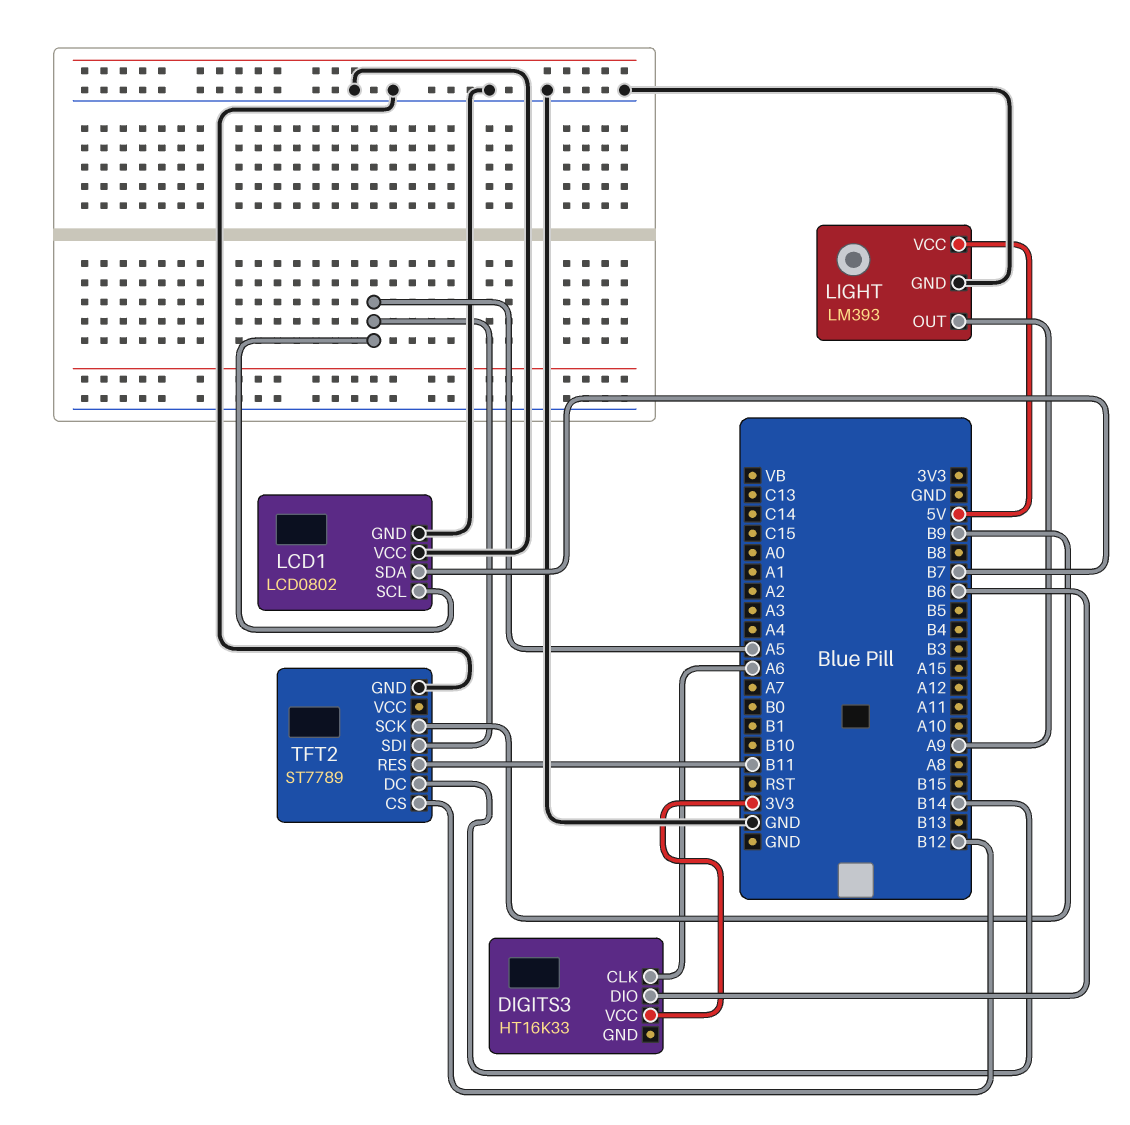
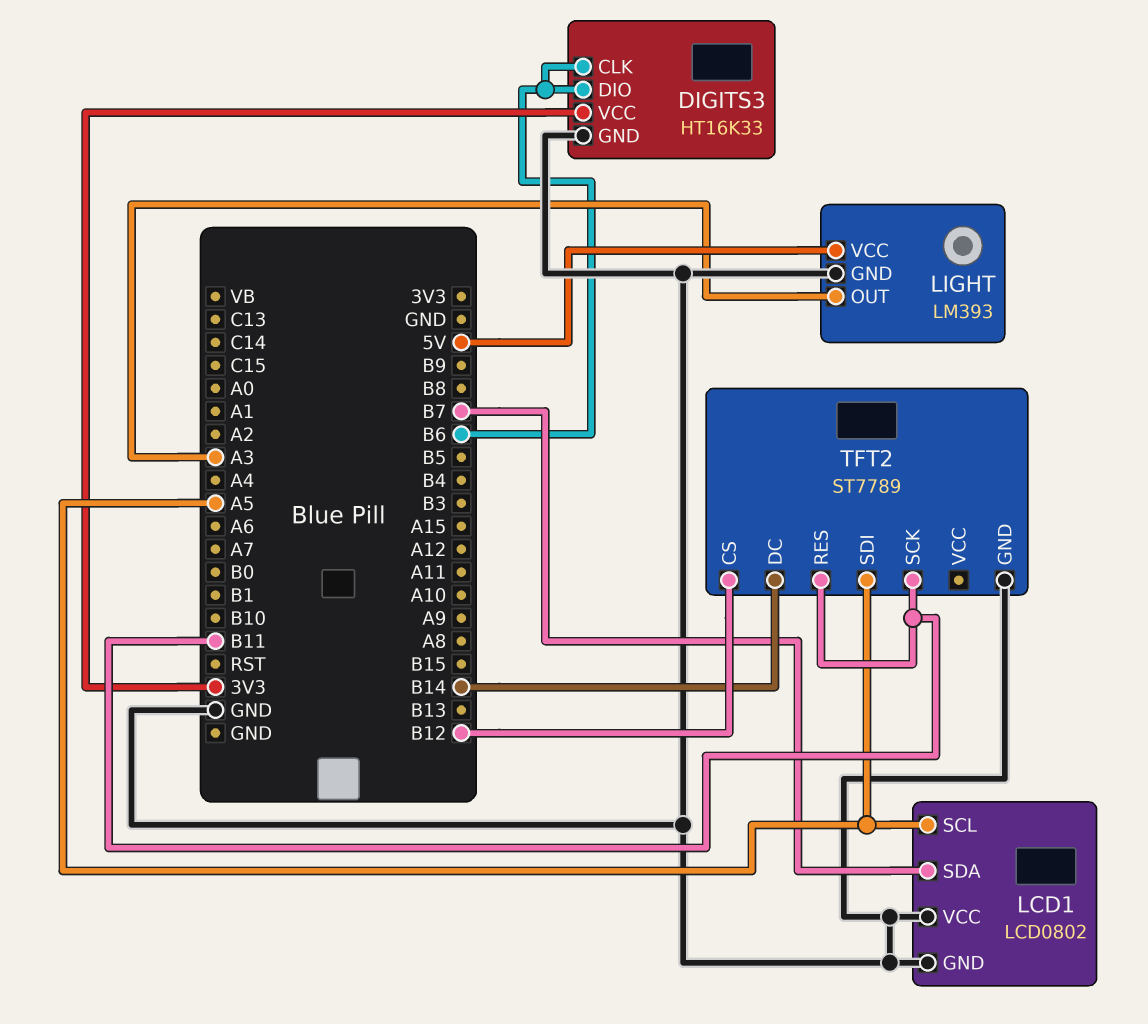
DIGITS3 pin CLK: A6 -> B6
DIGITS3 pin GND: none -> GND
LIGHT pin OUT: A9 -> A3
TFT2 pin SCK: B9 -> B11

